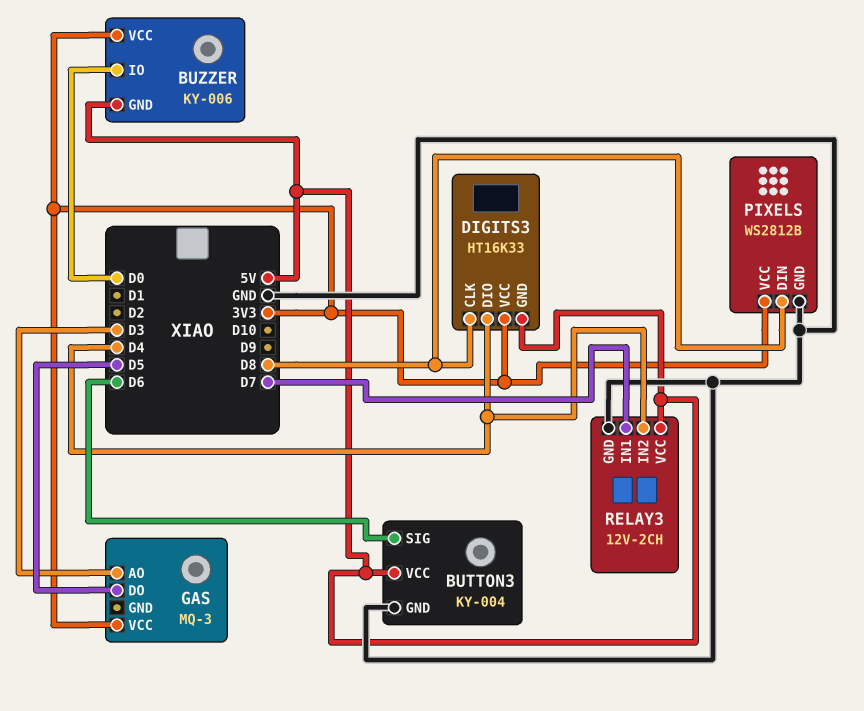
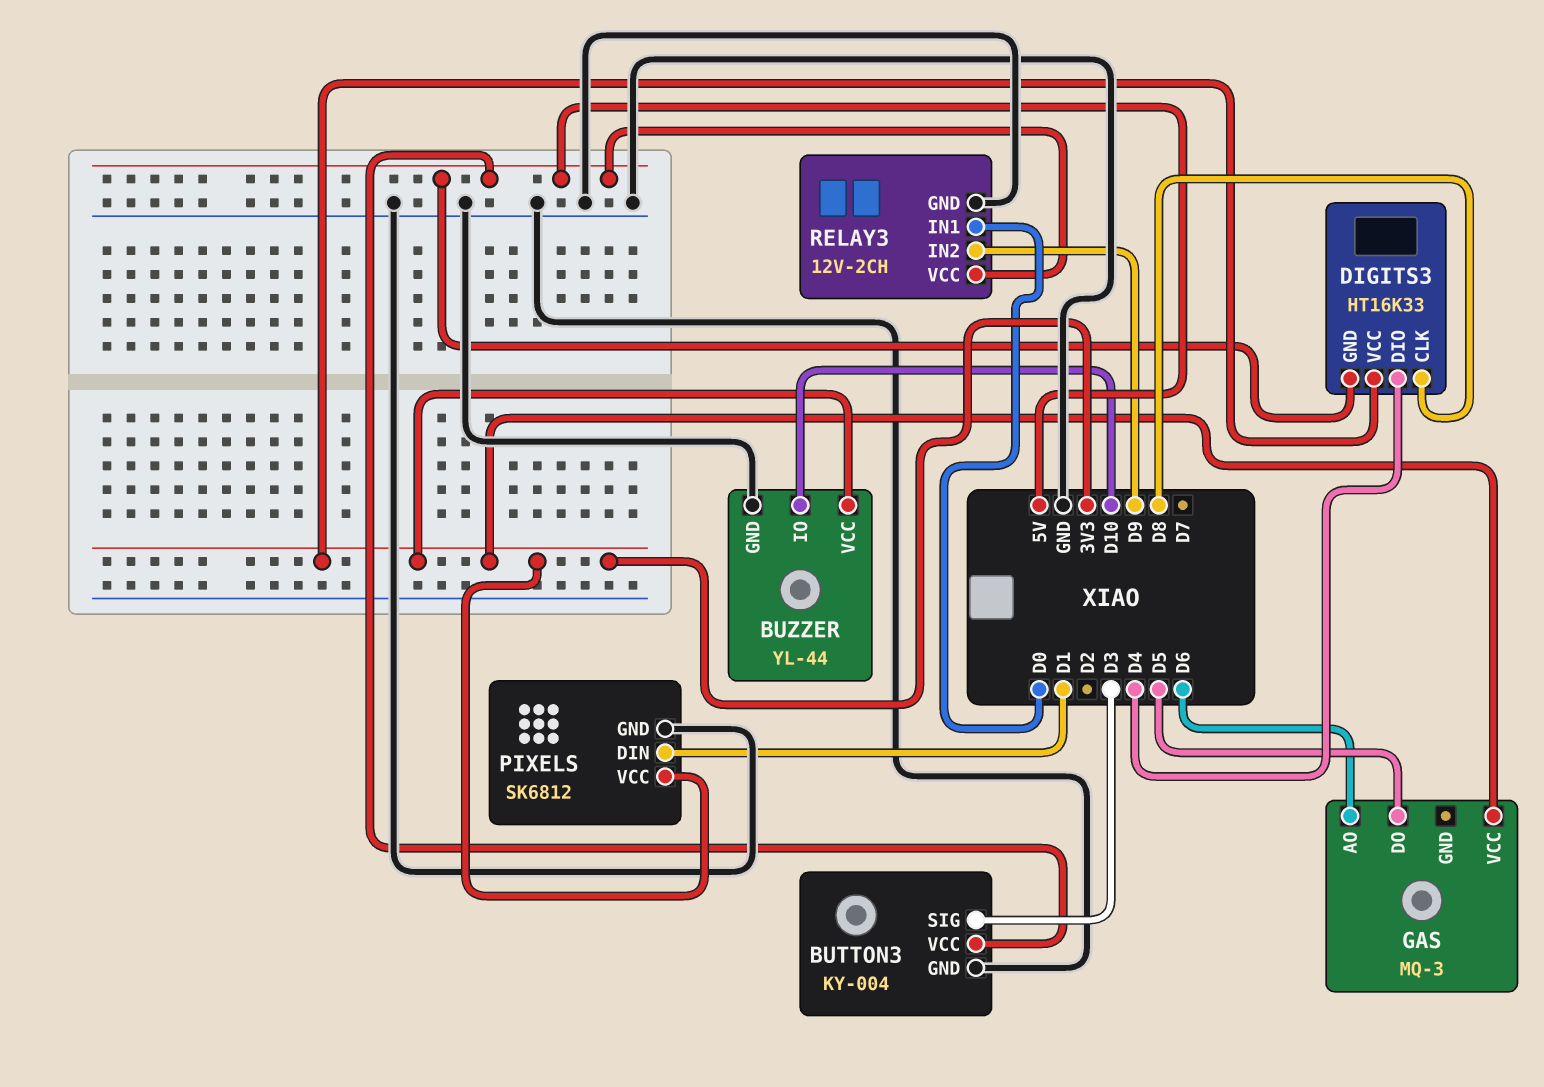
BUTTON3 pin SIG: D6 -> D3
BUZZER: KY-006 -> YL-44
BUZZER pin GND: 5V -> GND
BUZZER pin IO: D0 -> D10
GAS pin AO: D3 -> D6
PIXELS: WS2812B -> SK6812
PIXELS pin DIN: D8 -> D1
RELAY3 pin IN1: D7 -> D0
RELAY3 pin IN2: D4 -> D9

